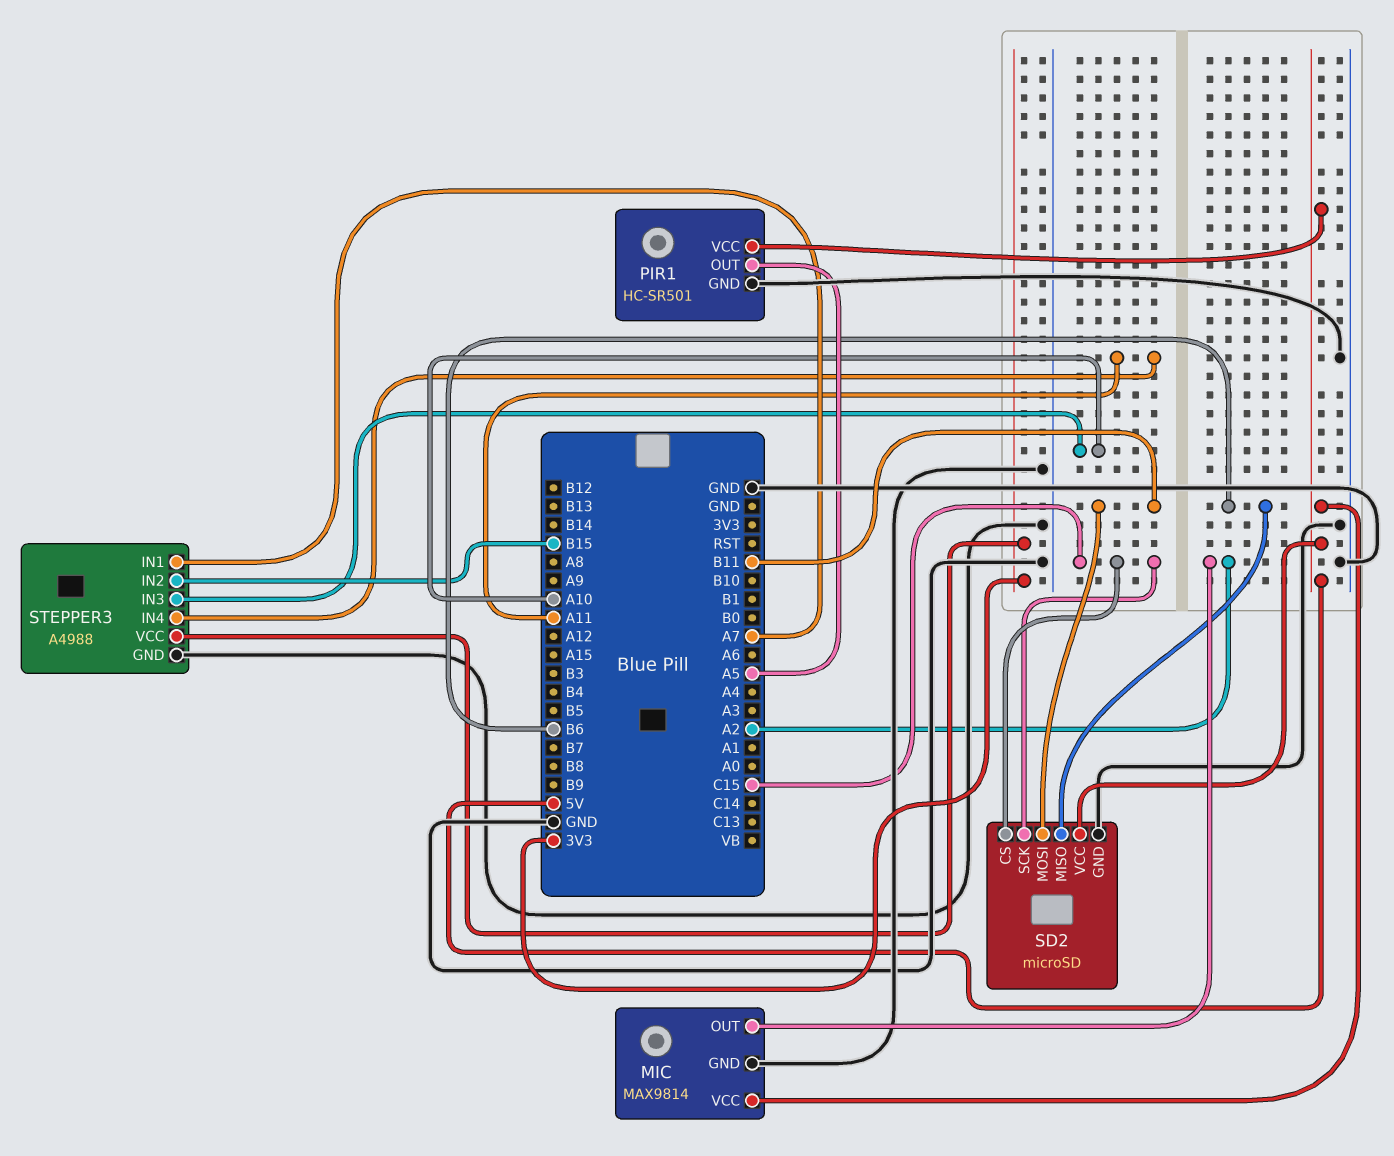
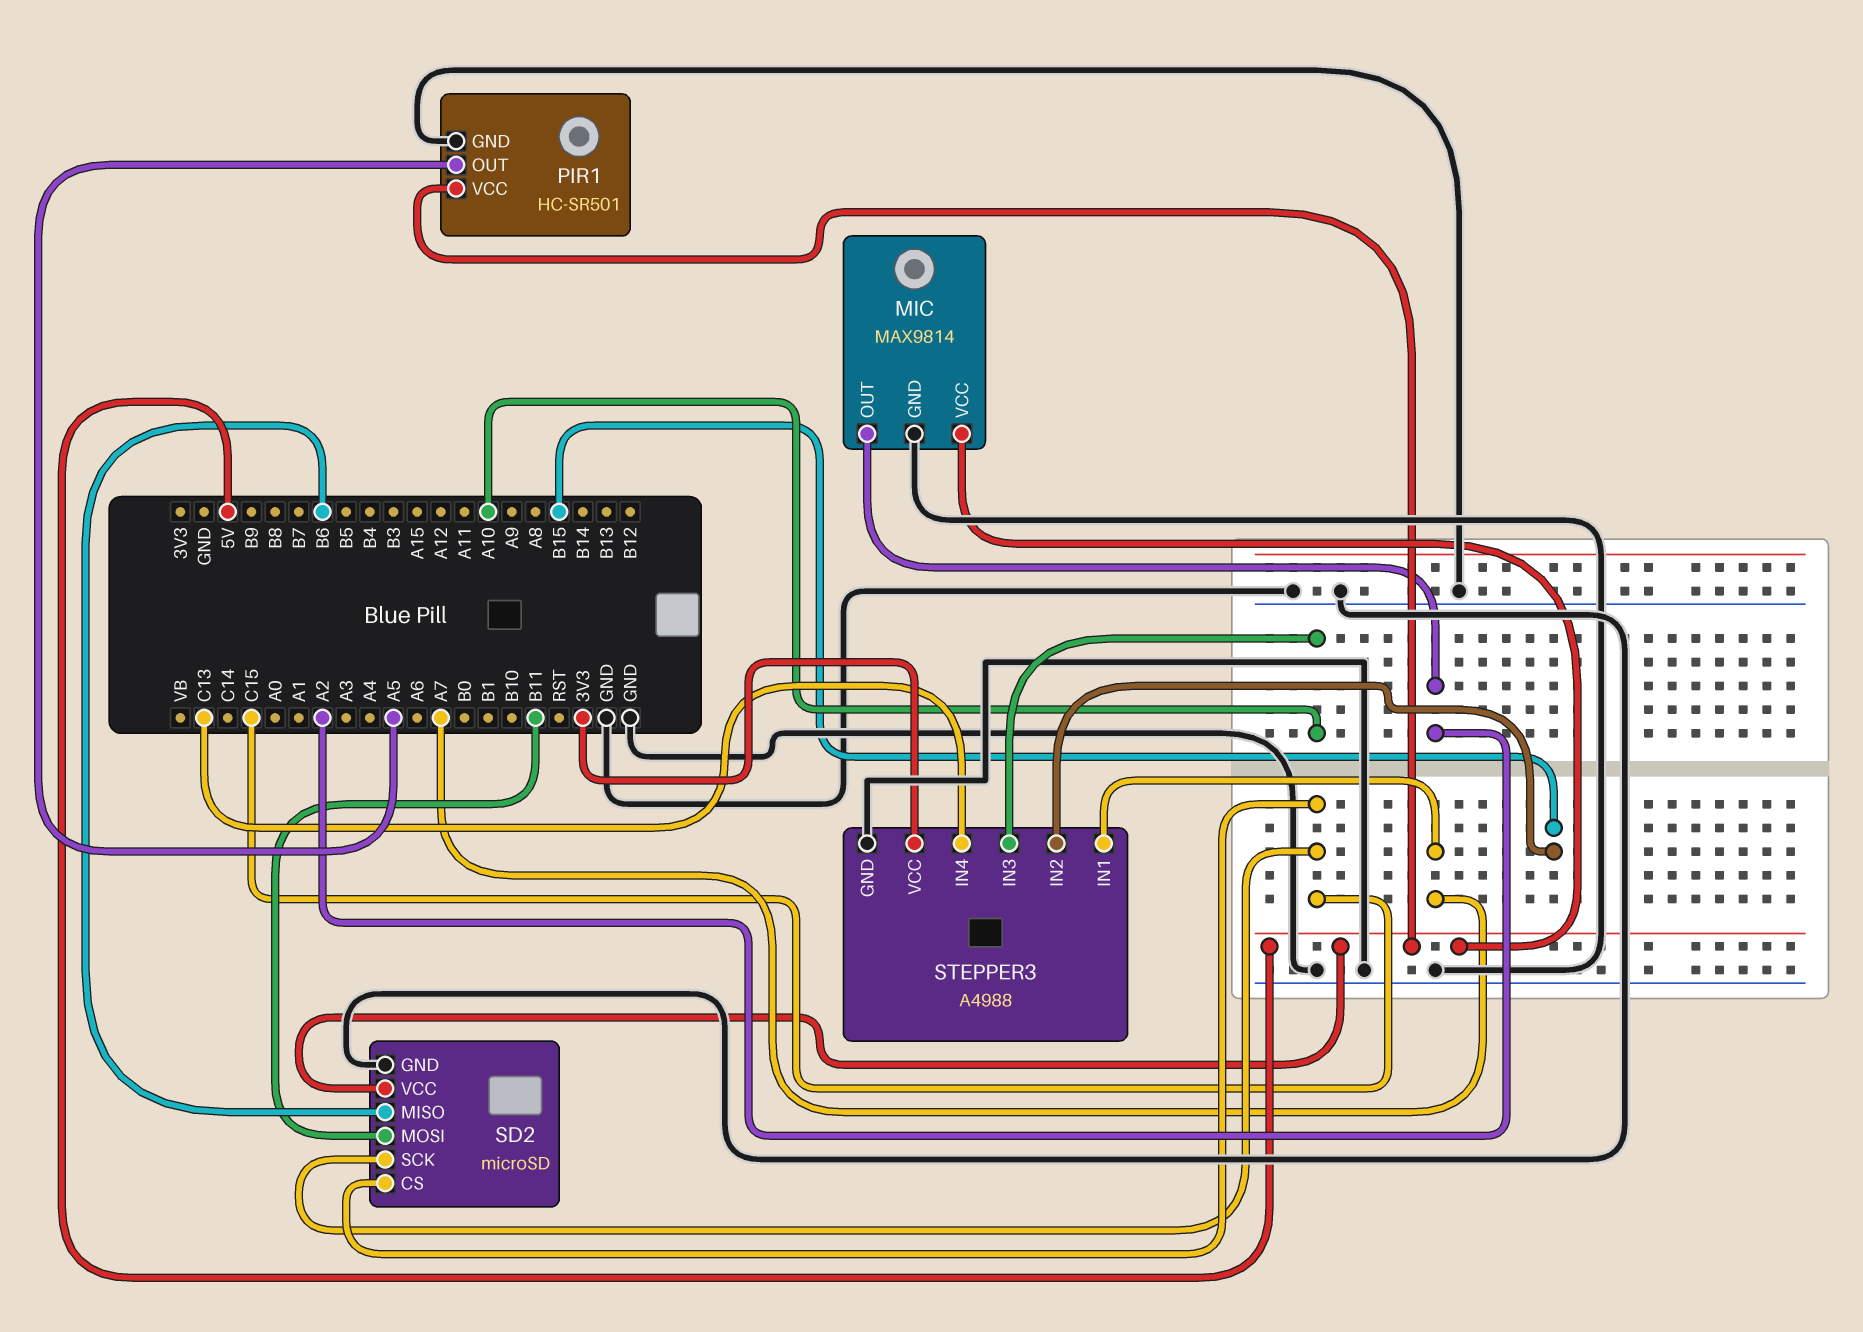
STEPPER3 pin IN4: A11 -> C13

